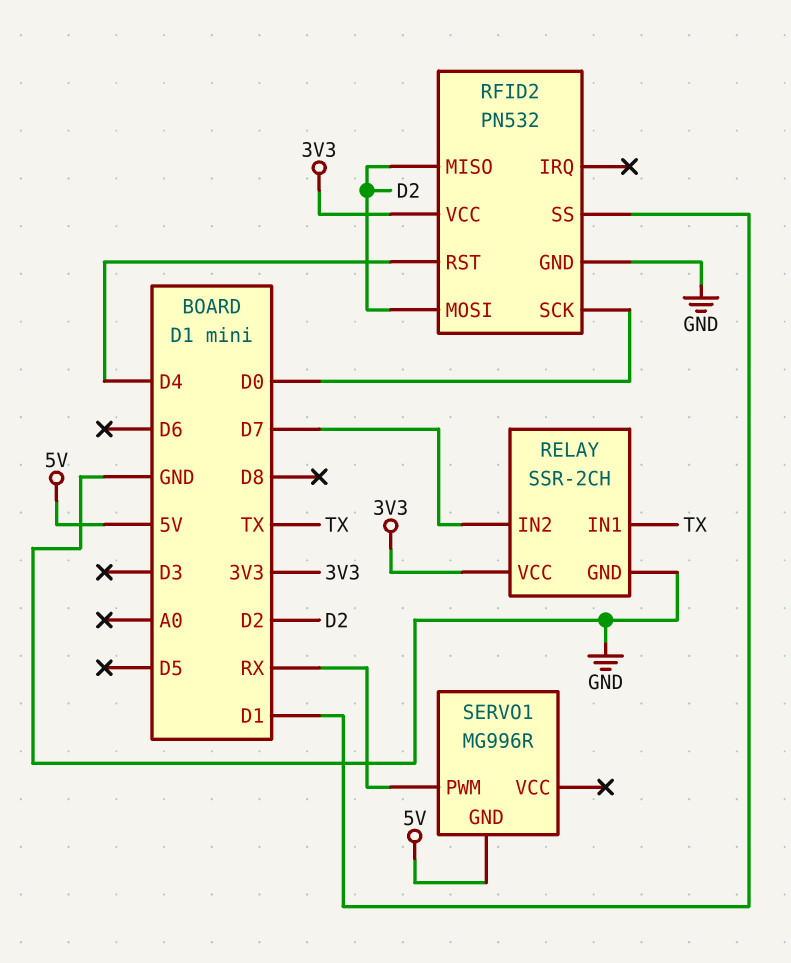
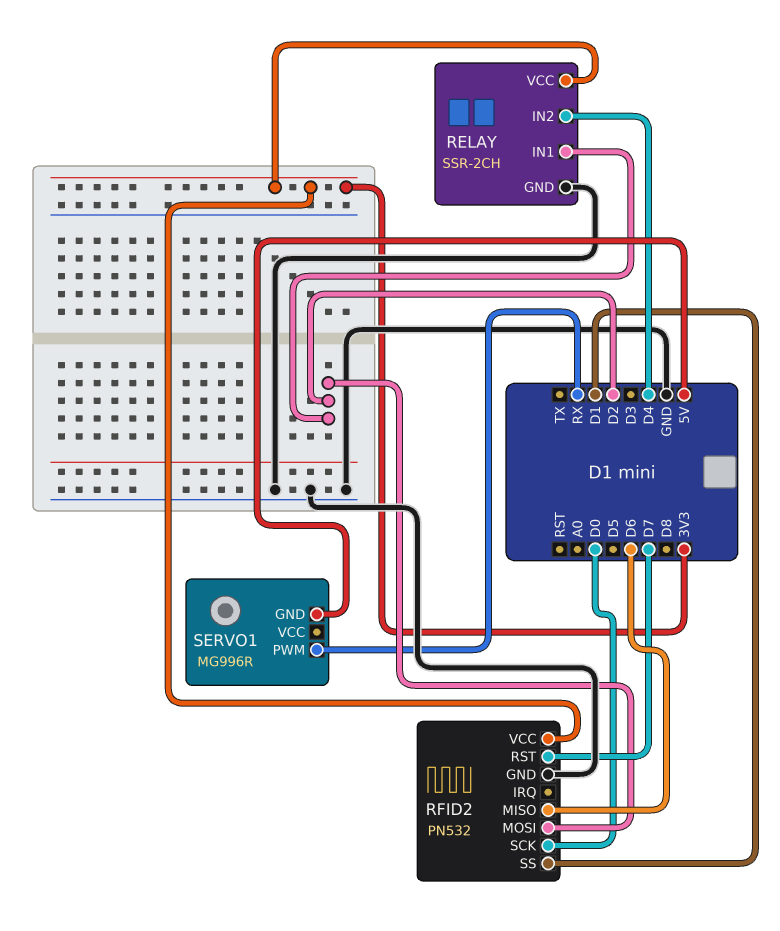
RELAY pin IN1: TX -> D2
RELAY pin IN2: D7 -> D4
RFID2 pin MISO: D2 -> D6
RFID2 pin RST: D4 -> D7

